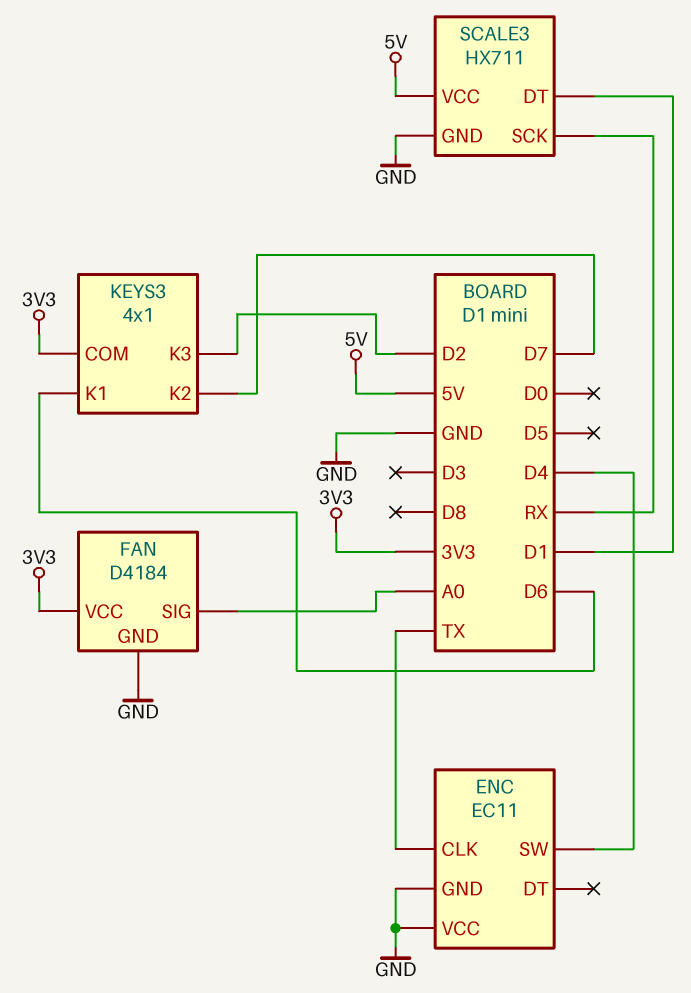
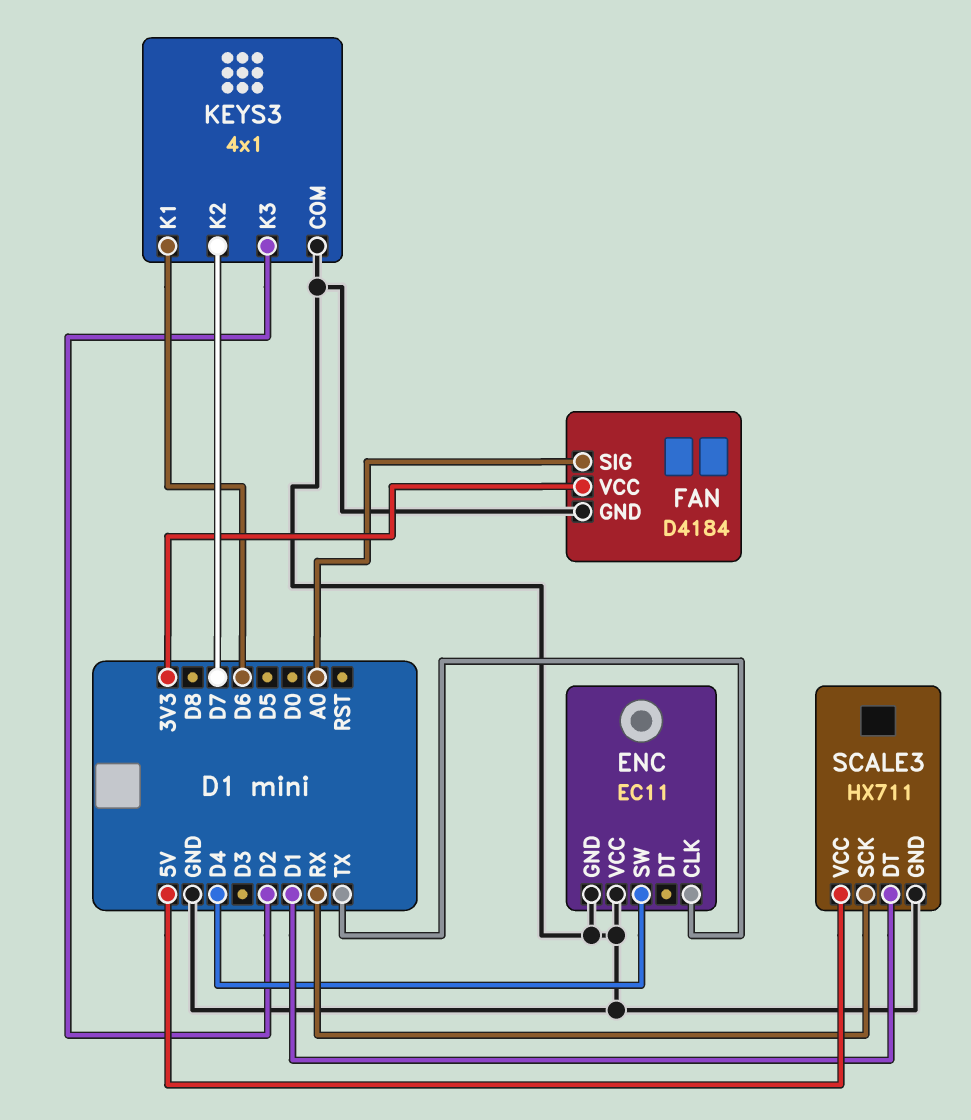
KEYS3 pin COM: 3V3 -> GND

